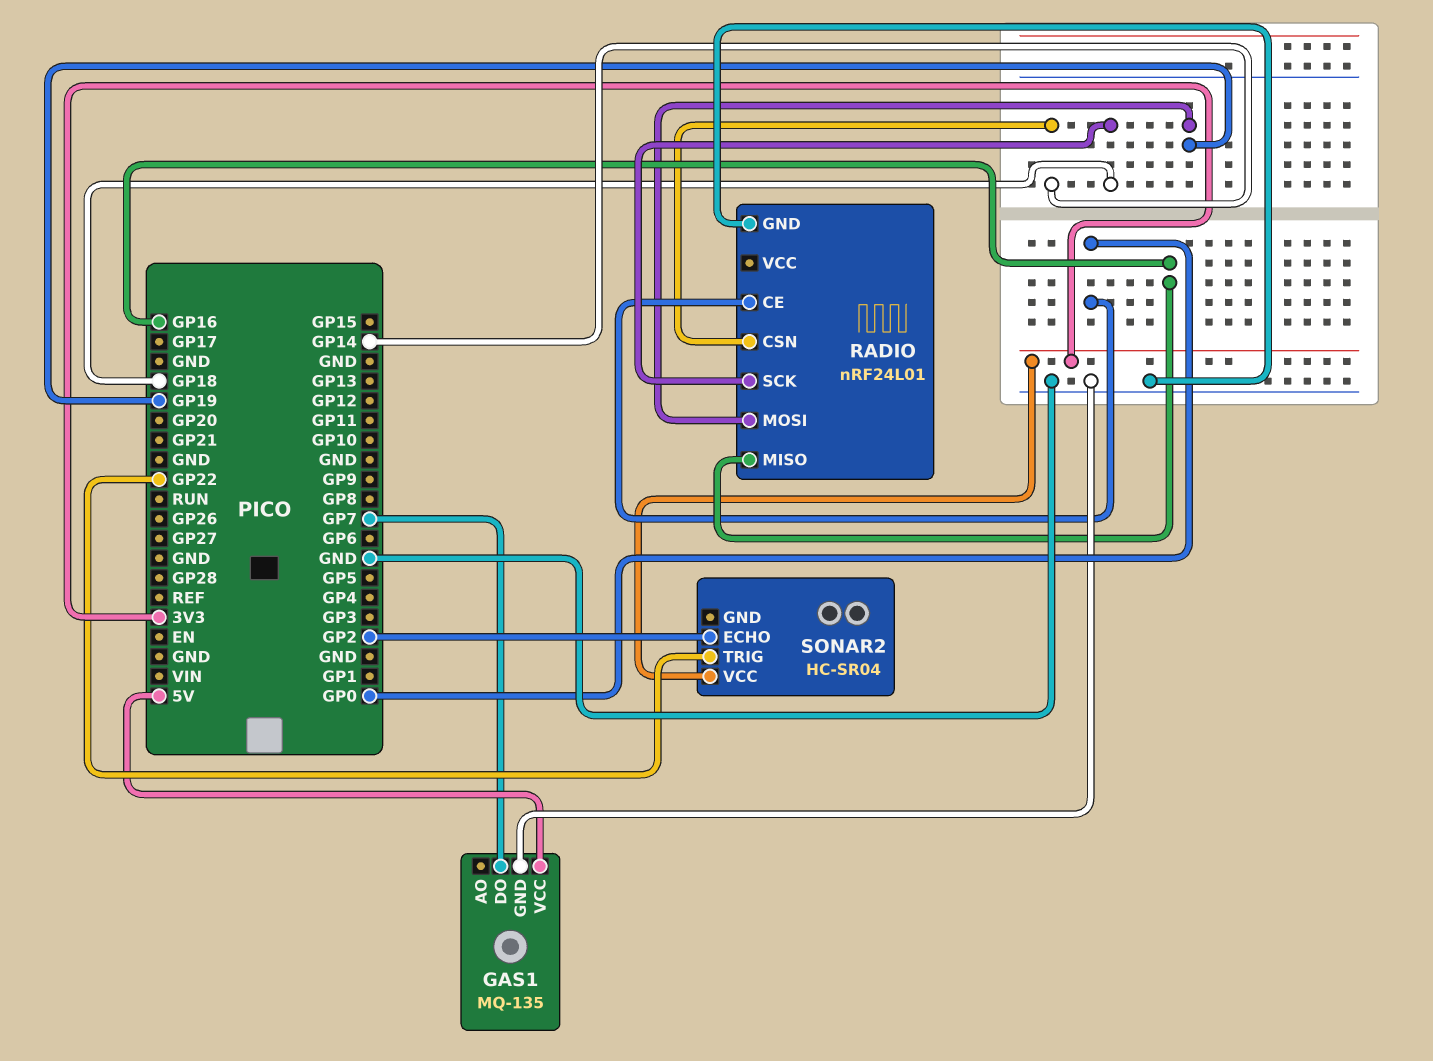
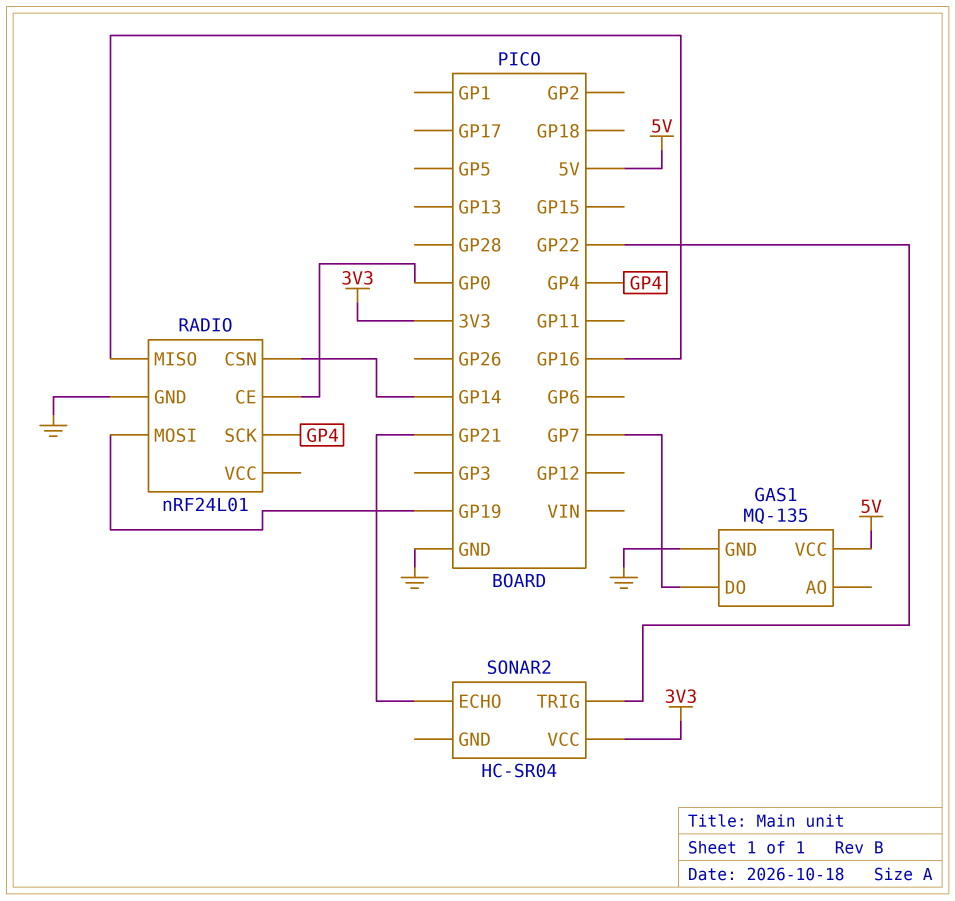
RADIO pin SCK: GP18 -> GP4
SONAR2 pin ECHO: GP2 -> GP21

